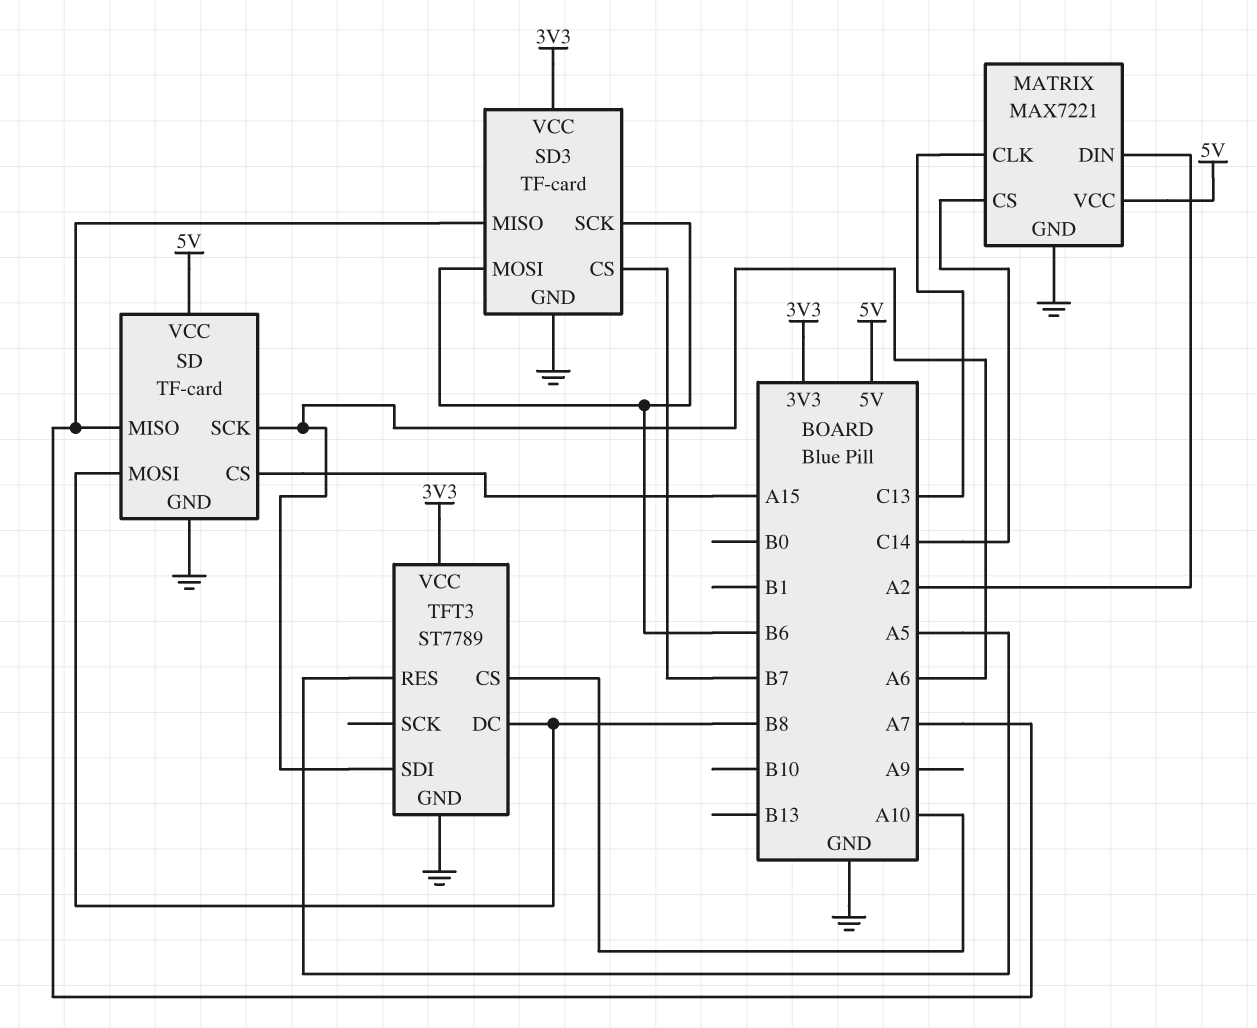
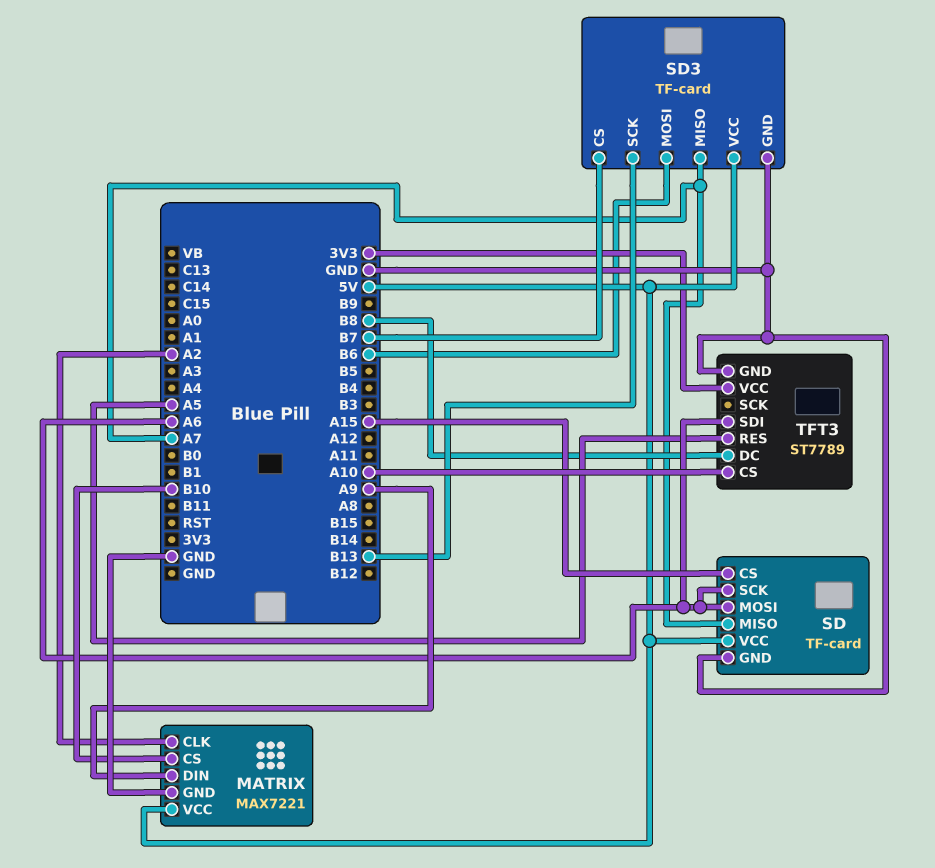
MATRIX pin CLK: C13 -> A2
MATRIX pin CS: C14 -> B10
MATRIX pin DIN: A2 -> A9
SD pin MOSI: B8 -> A6
SD3 pin SCK: B6 -> B13
SD3 pin VCC: 3V3 -> 5V

